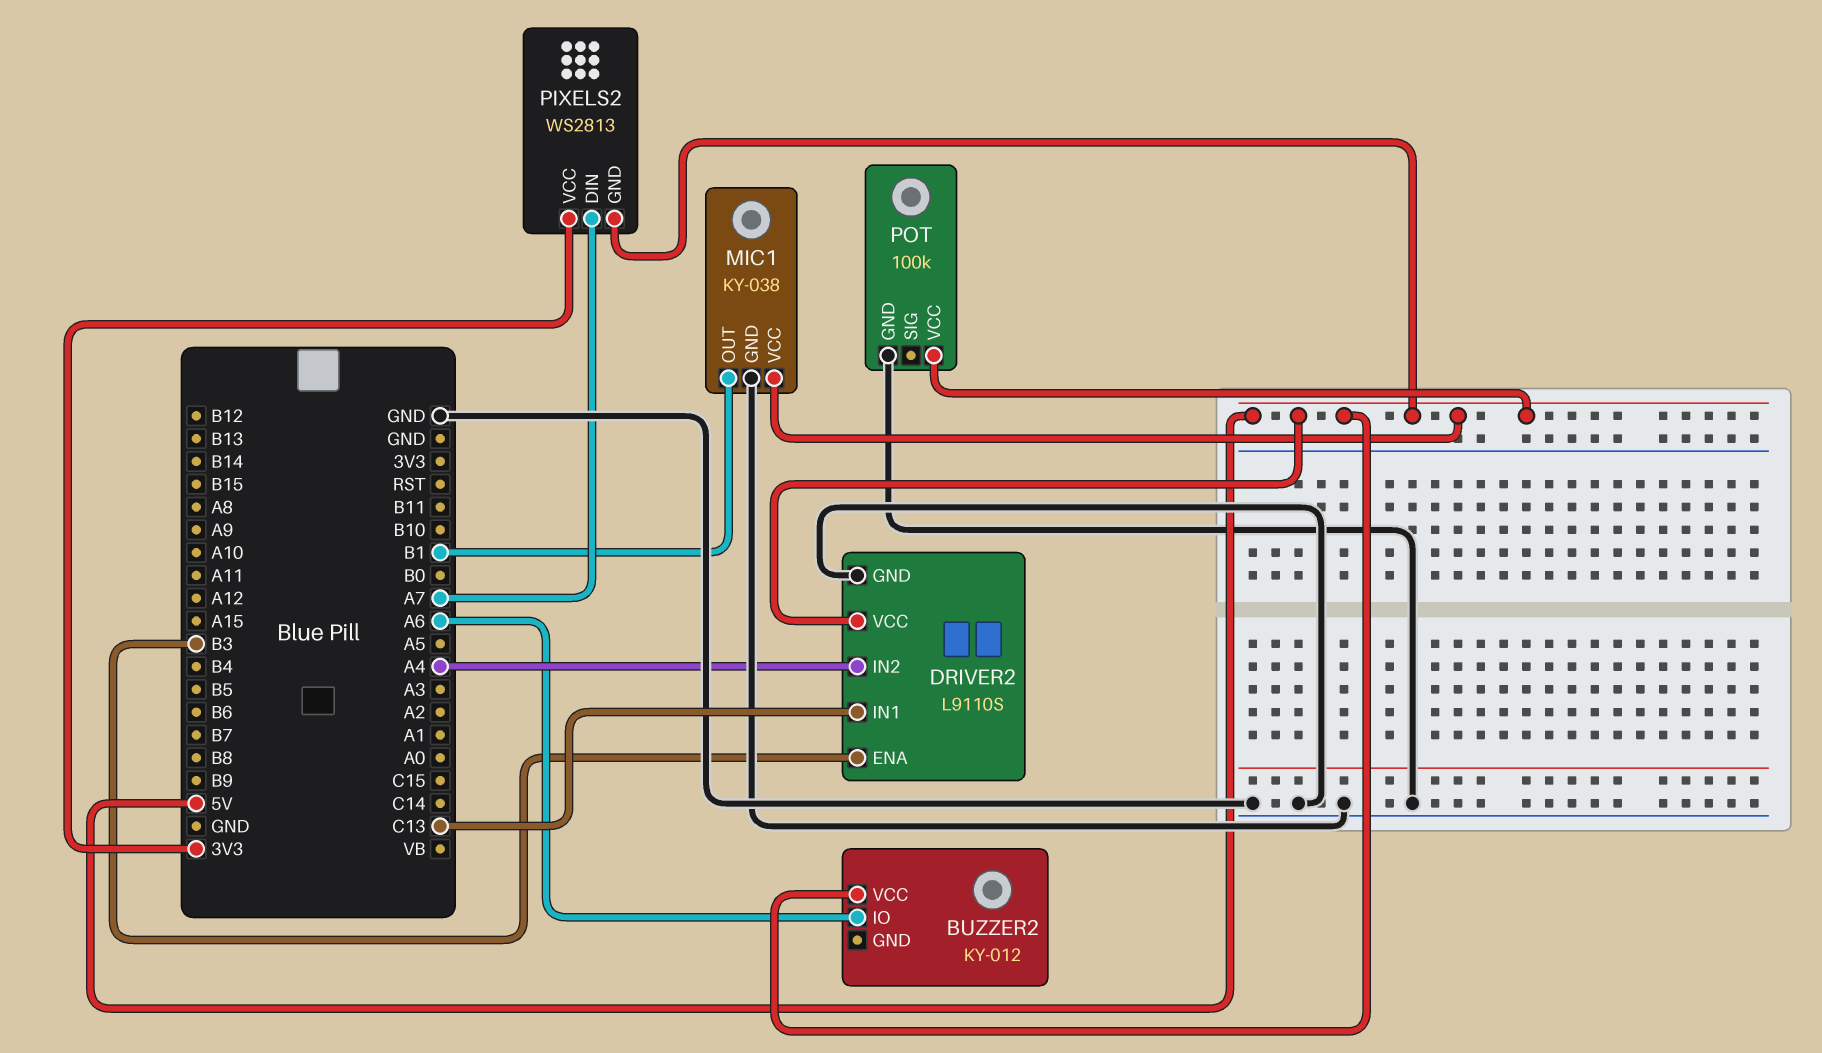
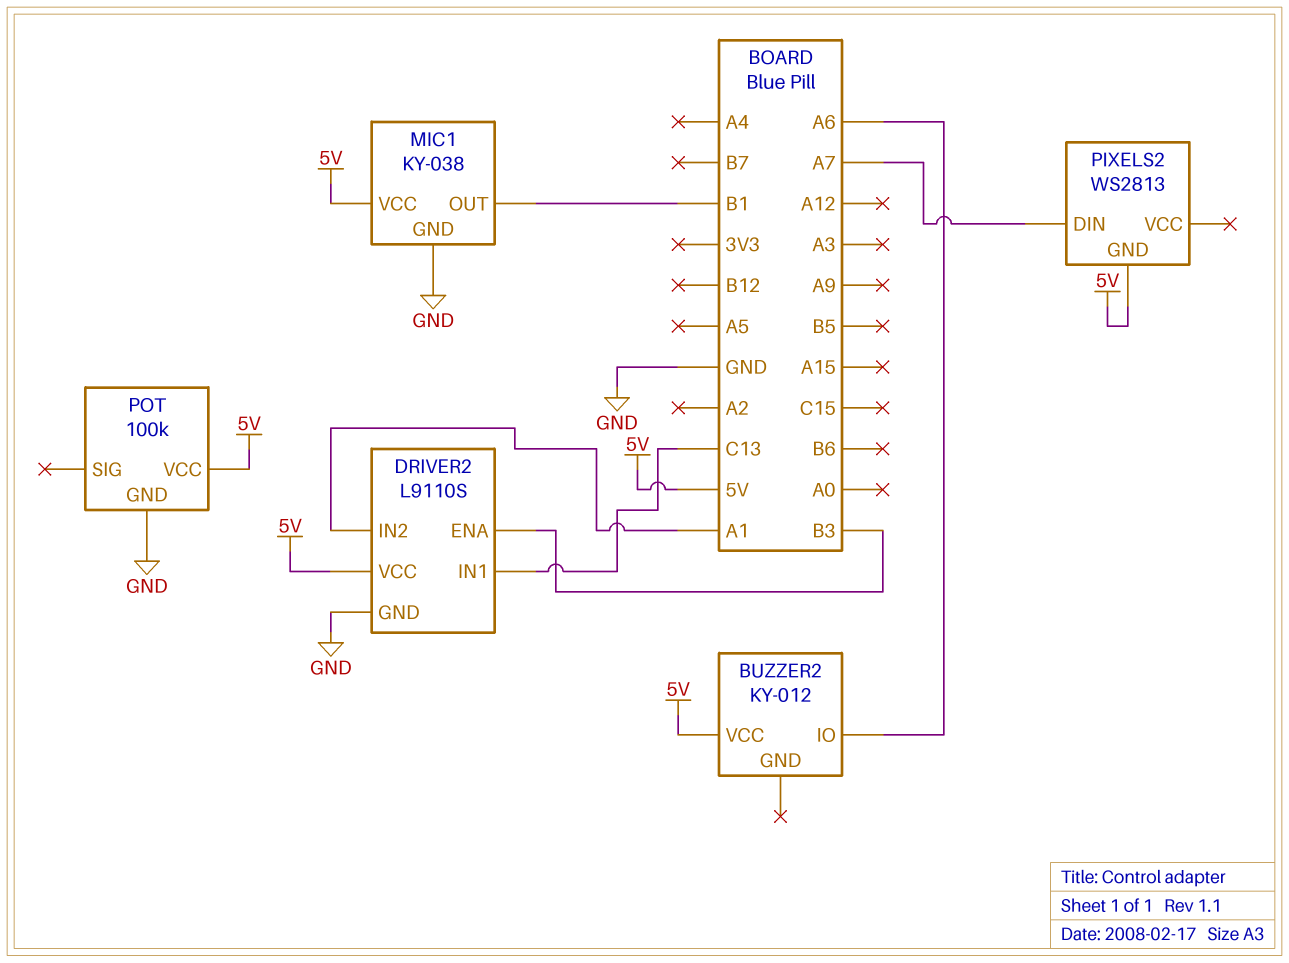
DRIVER2 pin IN2: A4 -> A1
PIXELS2 pin VCC: 3V3 -> none

